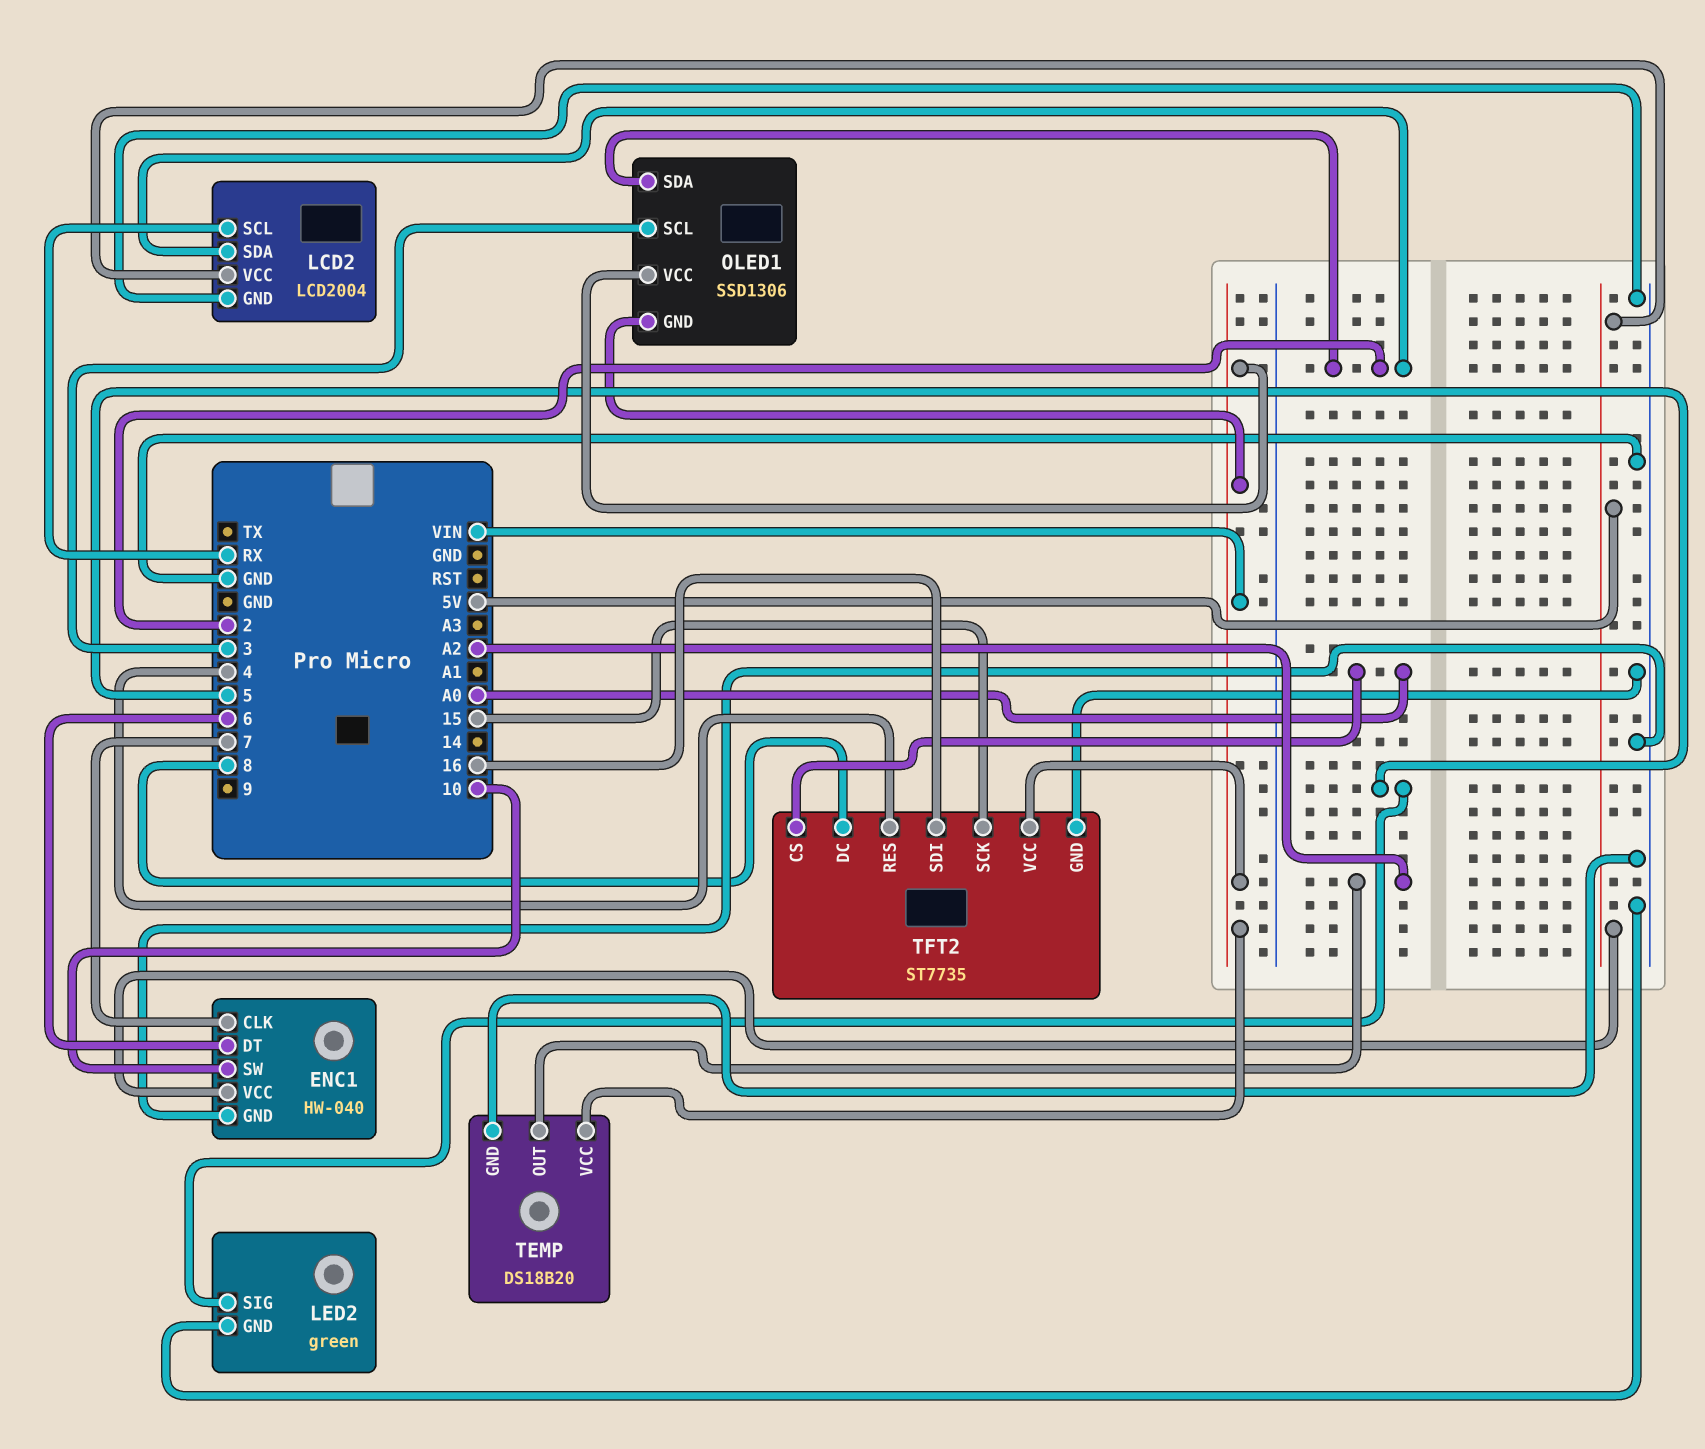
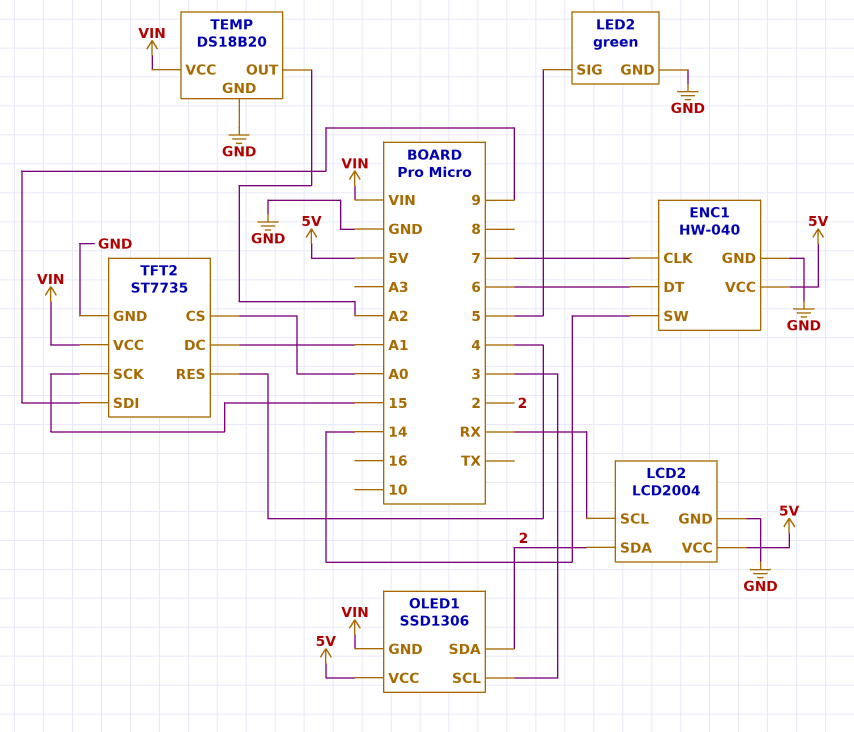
ENC1 pin SW: 10 -> 14
OLED1 pin VCC: VIN -> 5V
TFT2 pin DC: 8 -> A1
TFT2 pin SDI: 16 -> 9

